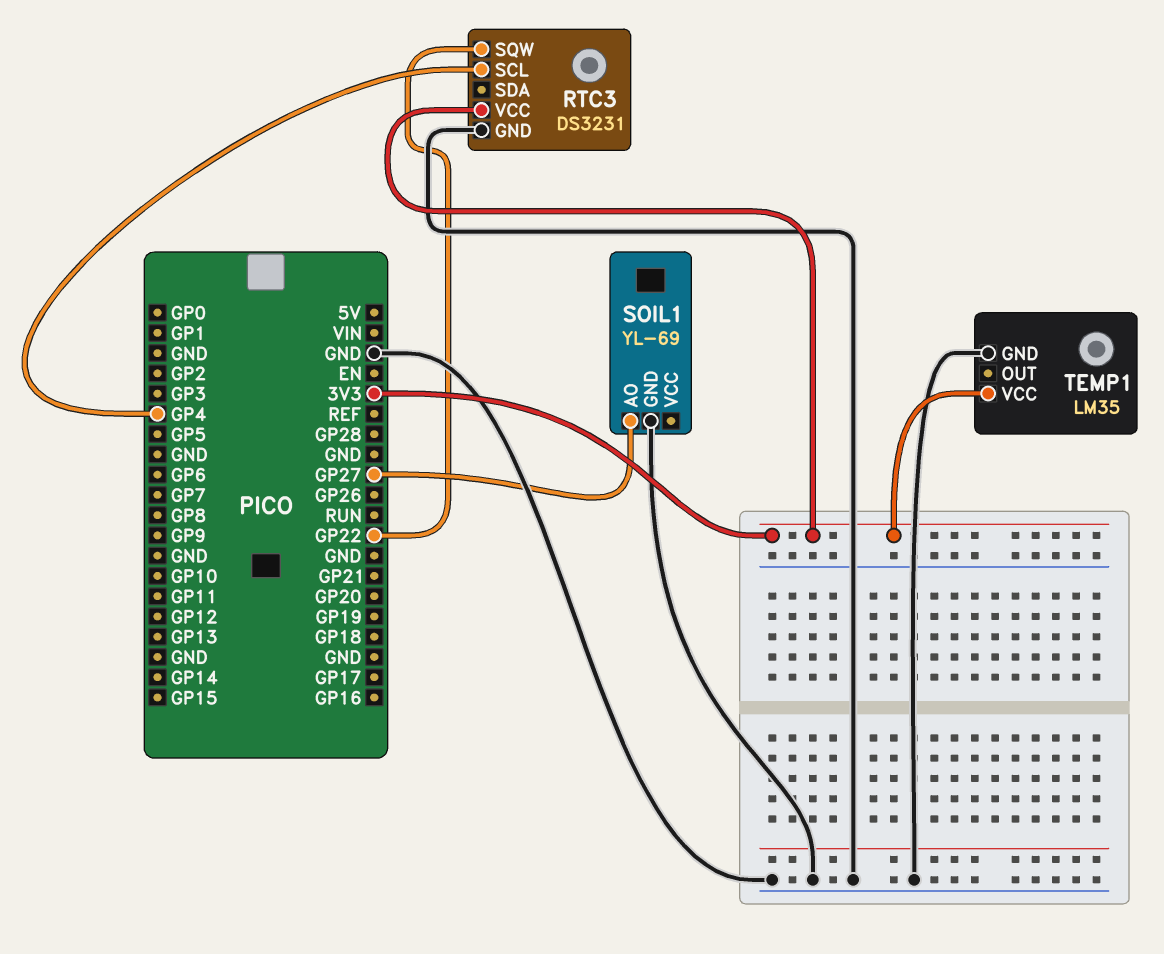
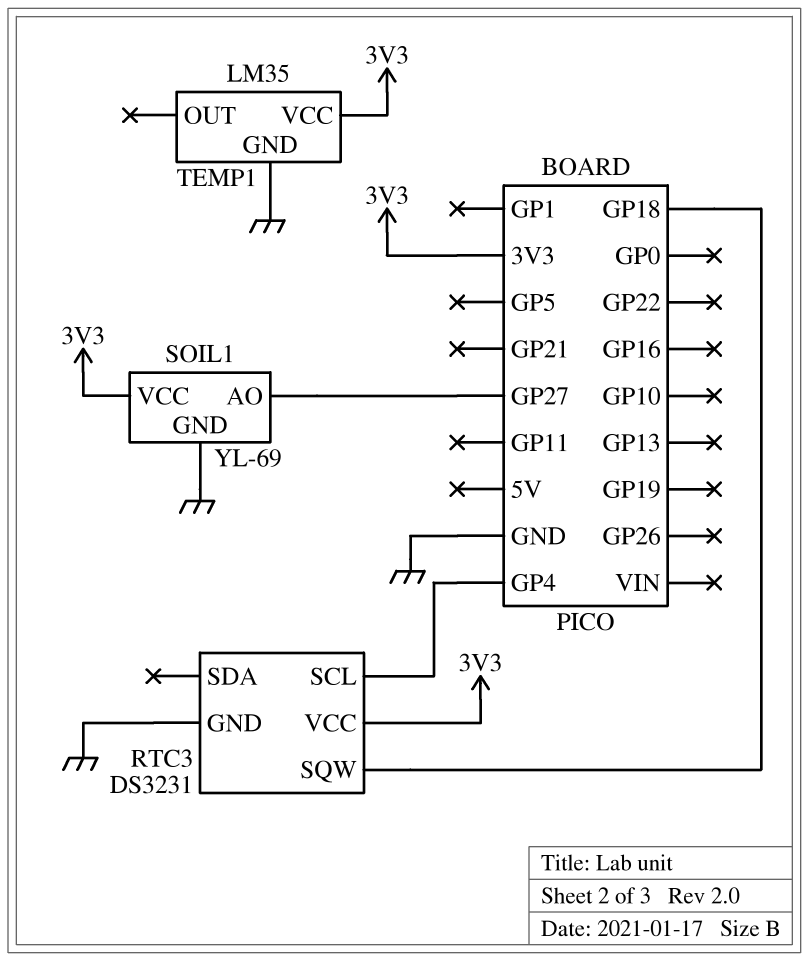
RTC3 pin SQW: GP22 -> GP18
SOIL1 pin VCC: none -> 3V3

